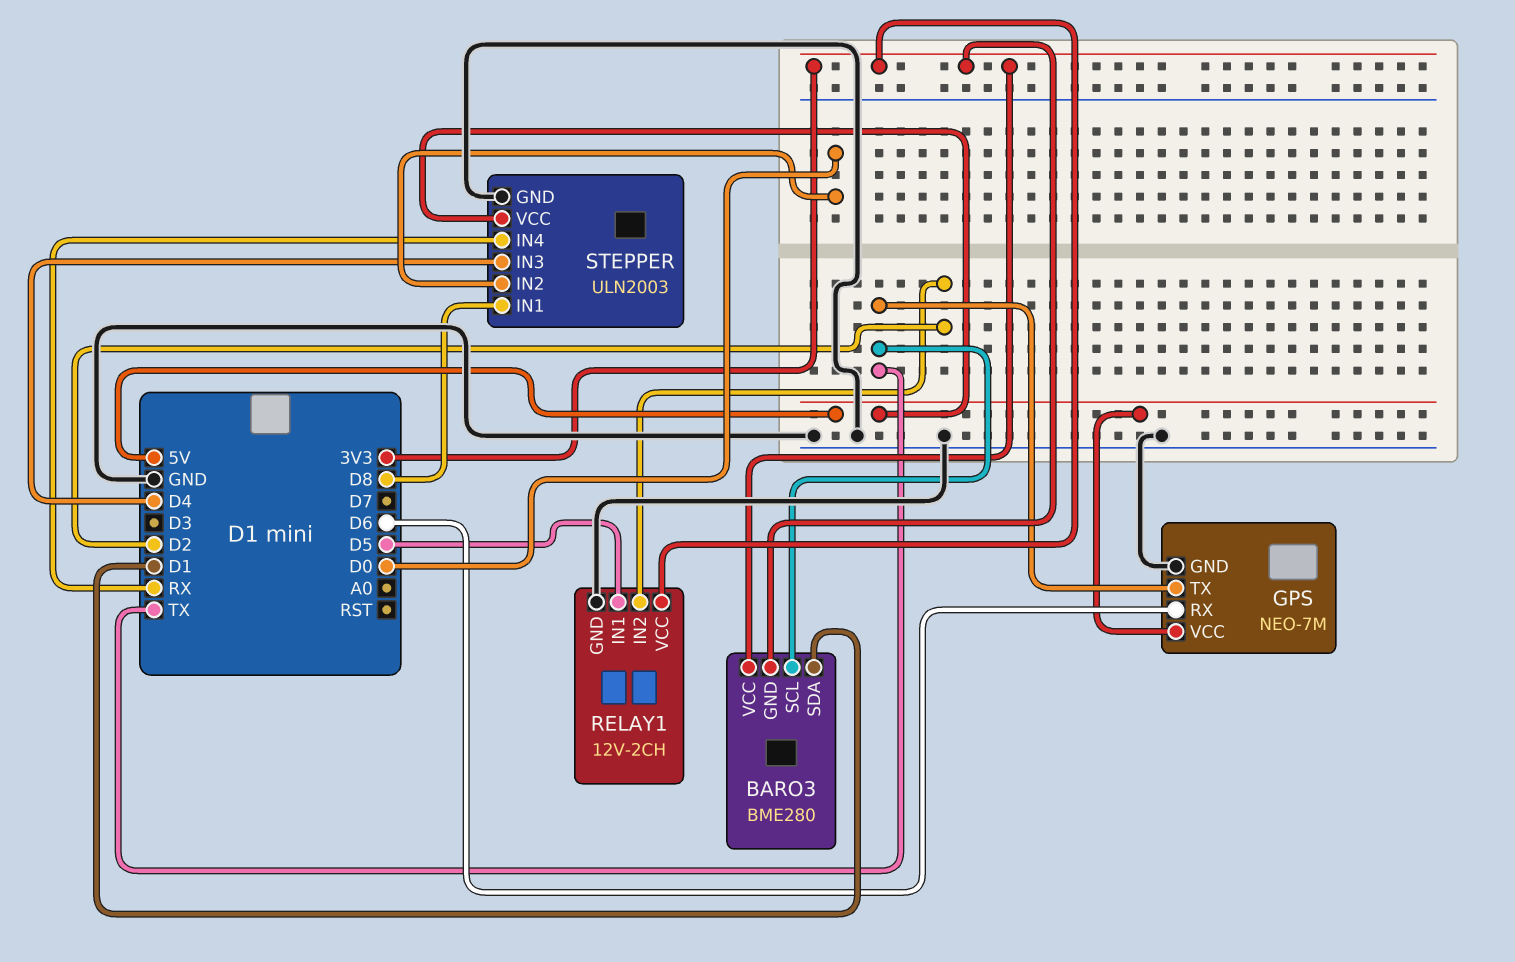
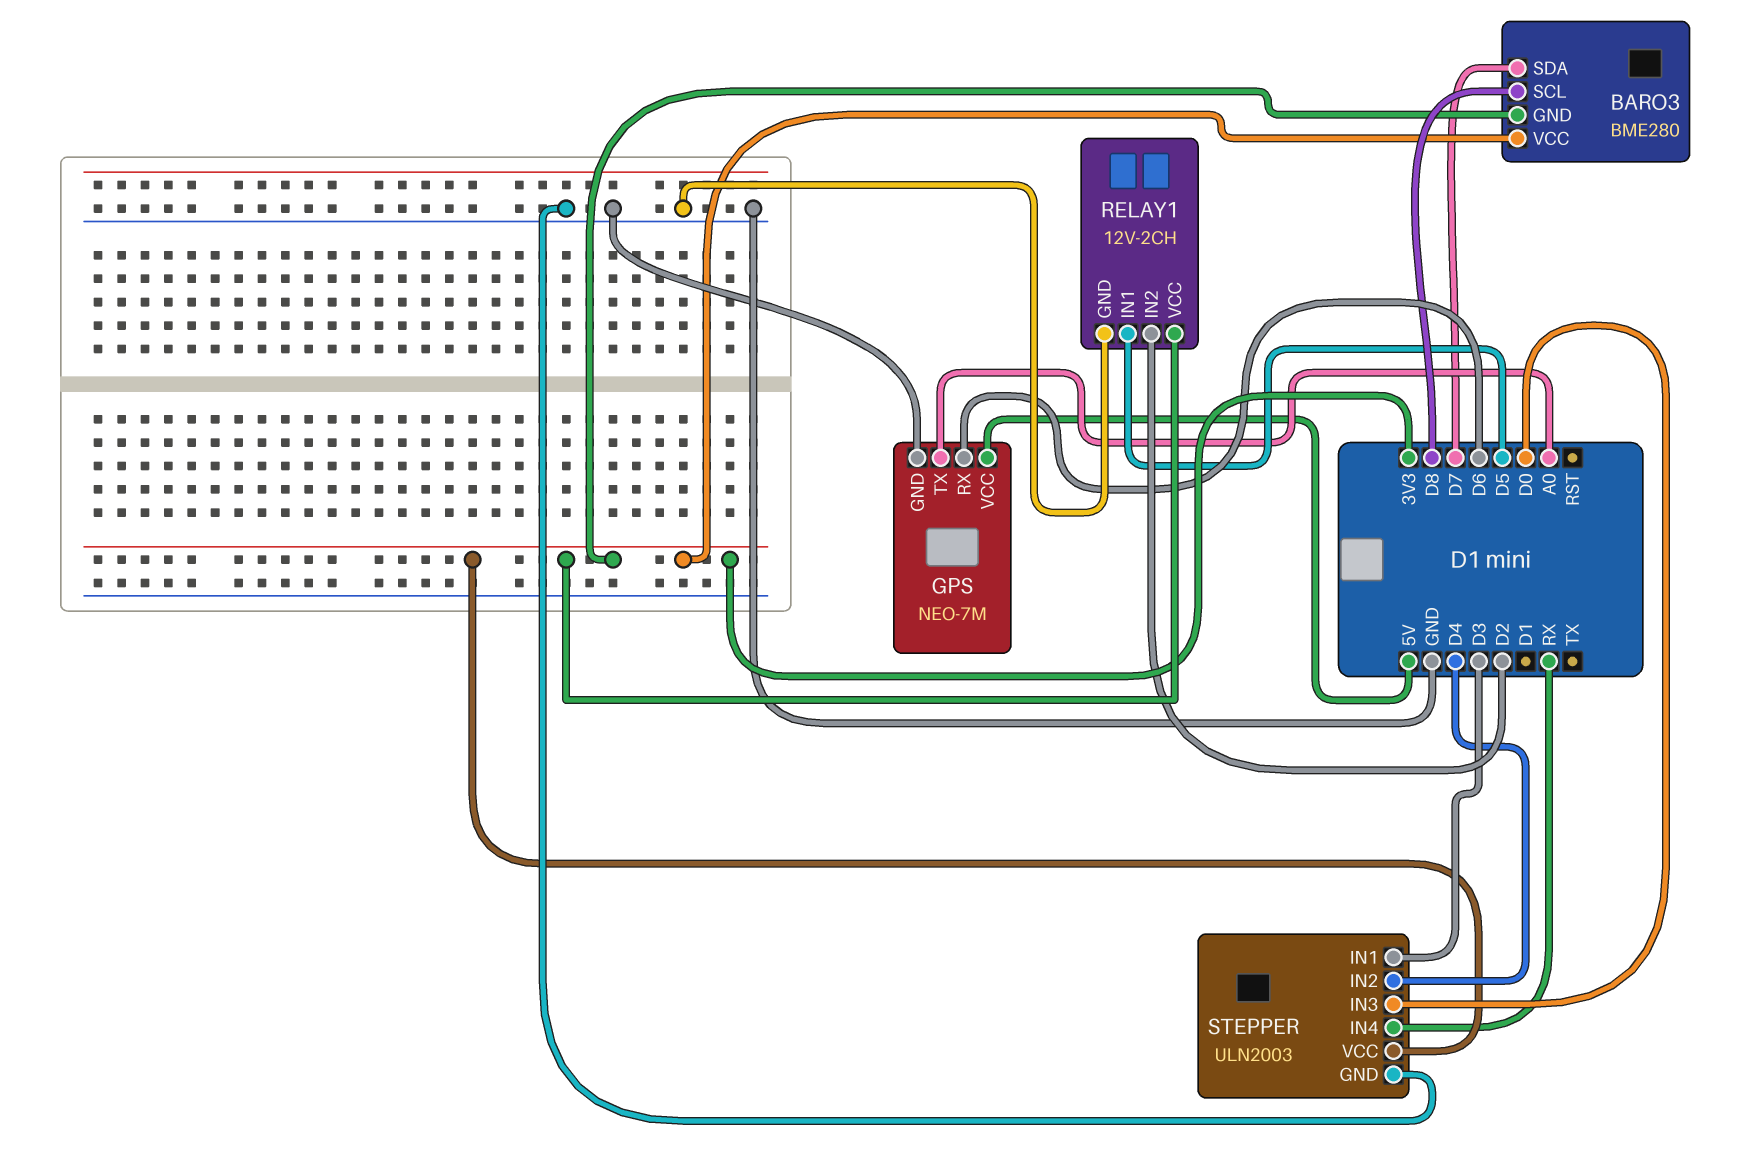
BARO3 pin SCL: TX -> D8
BARO3 pin SDA: D1 -> D7
GPS pin TX: TX -> A0
STEPPER pin IN1: D8 -> D3
STEPPER pin IN2: D0 -> D4
STEPPER pin IN3: D4 -> D0
STEPPER pin VCC: 5V -> 3V3

